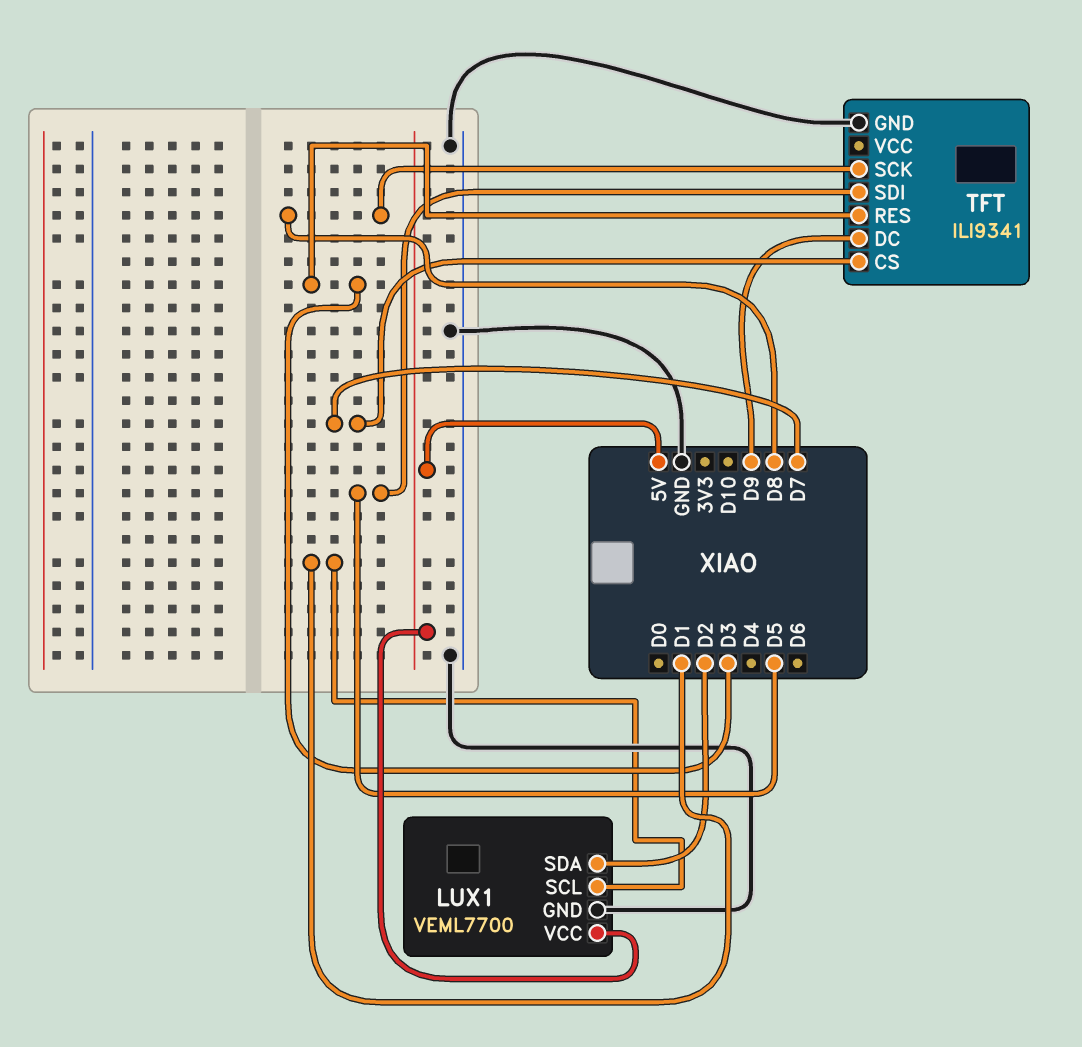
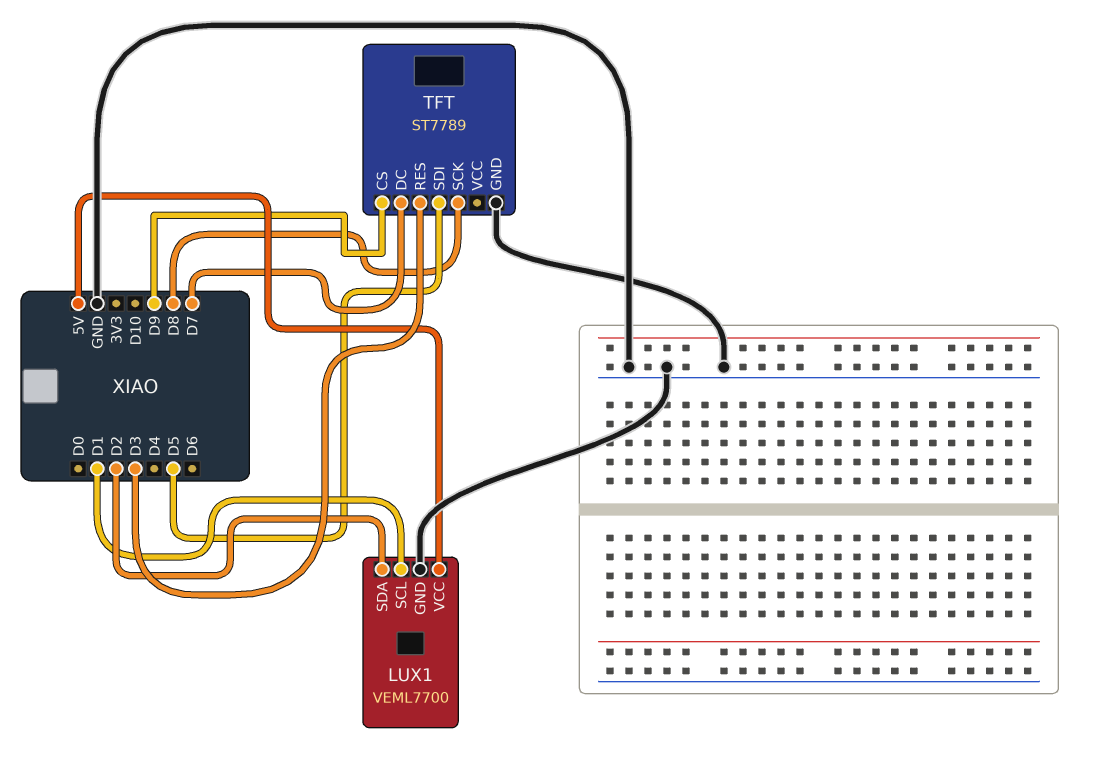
TFT: ILI9341 -> ST7789
TFT pin CS: D7 -> D9
TFT pin DC: D9 -> D7

